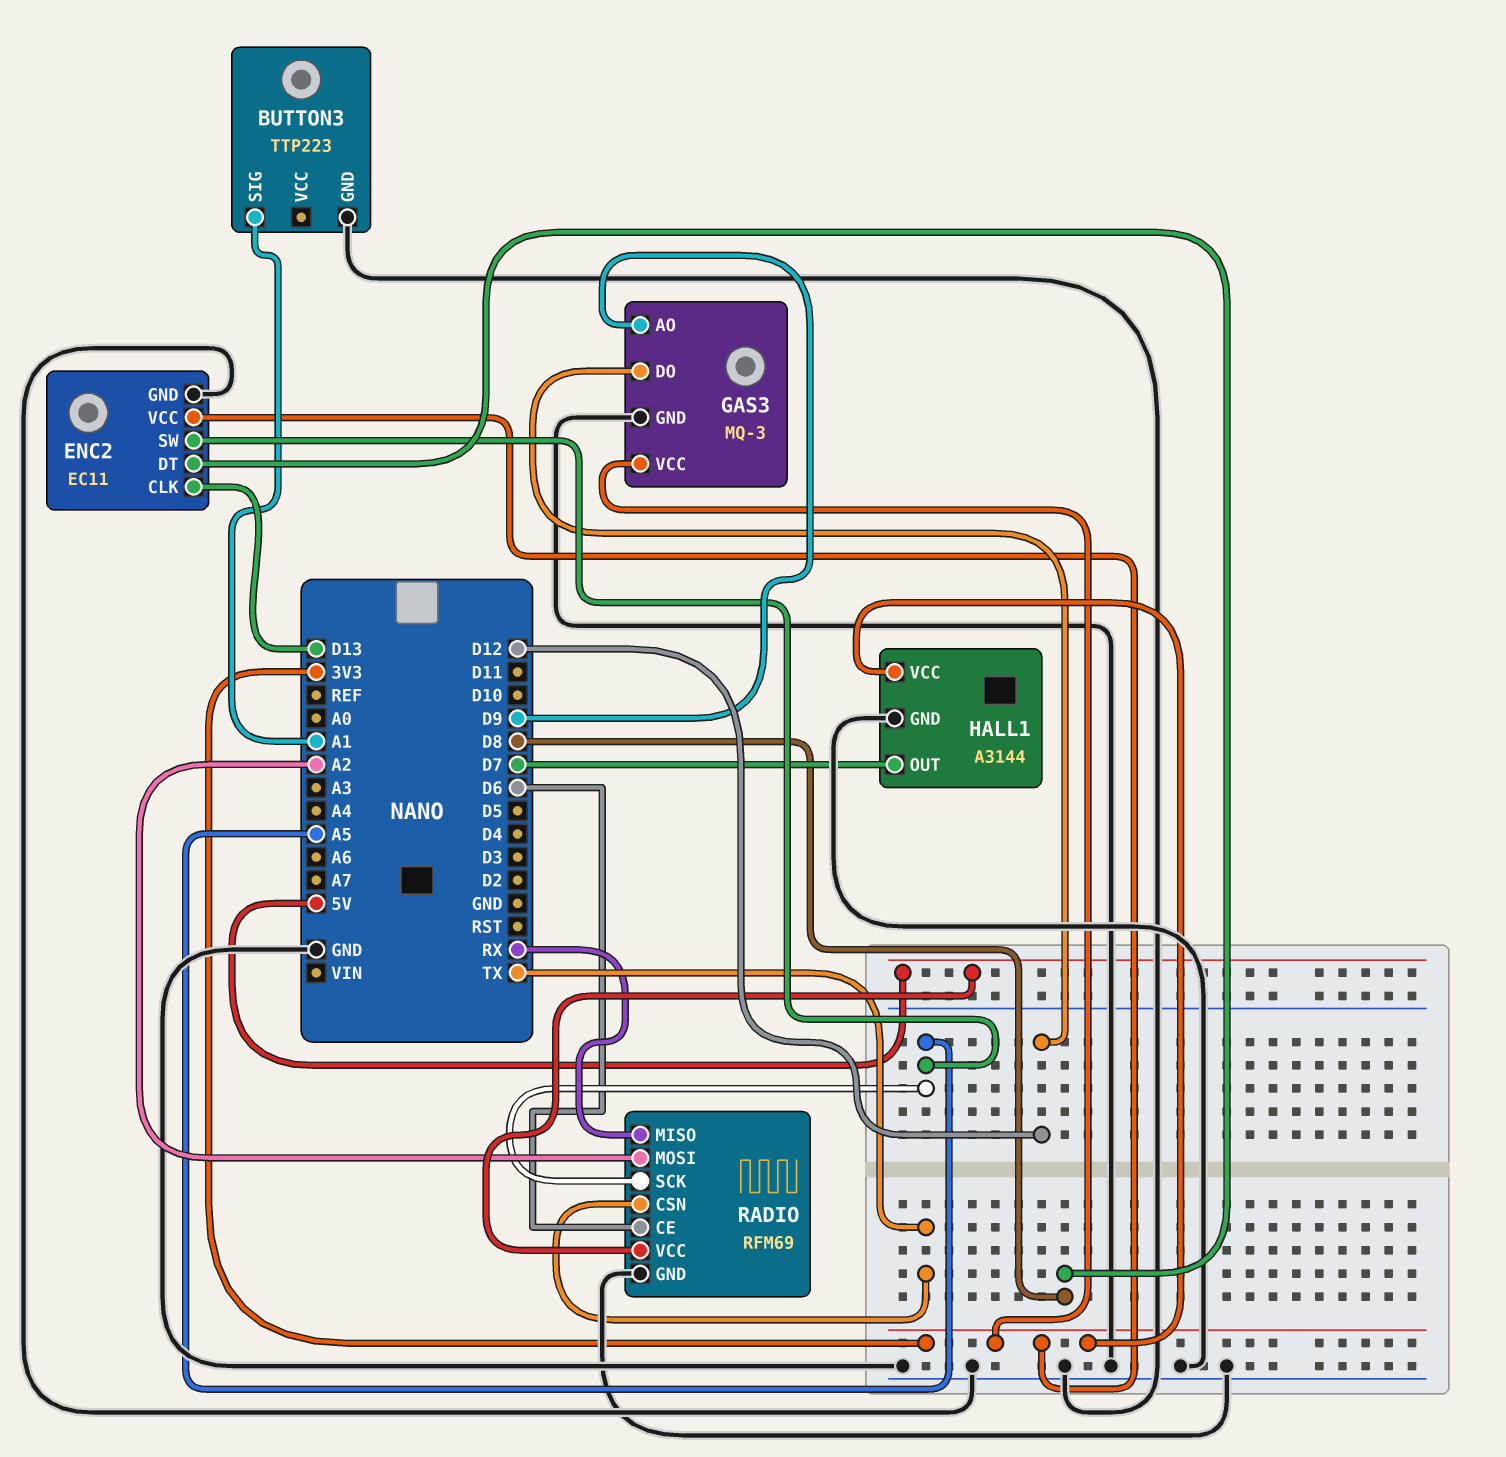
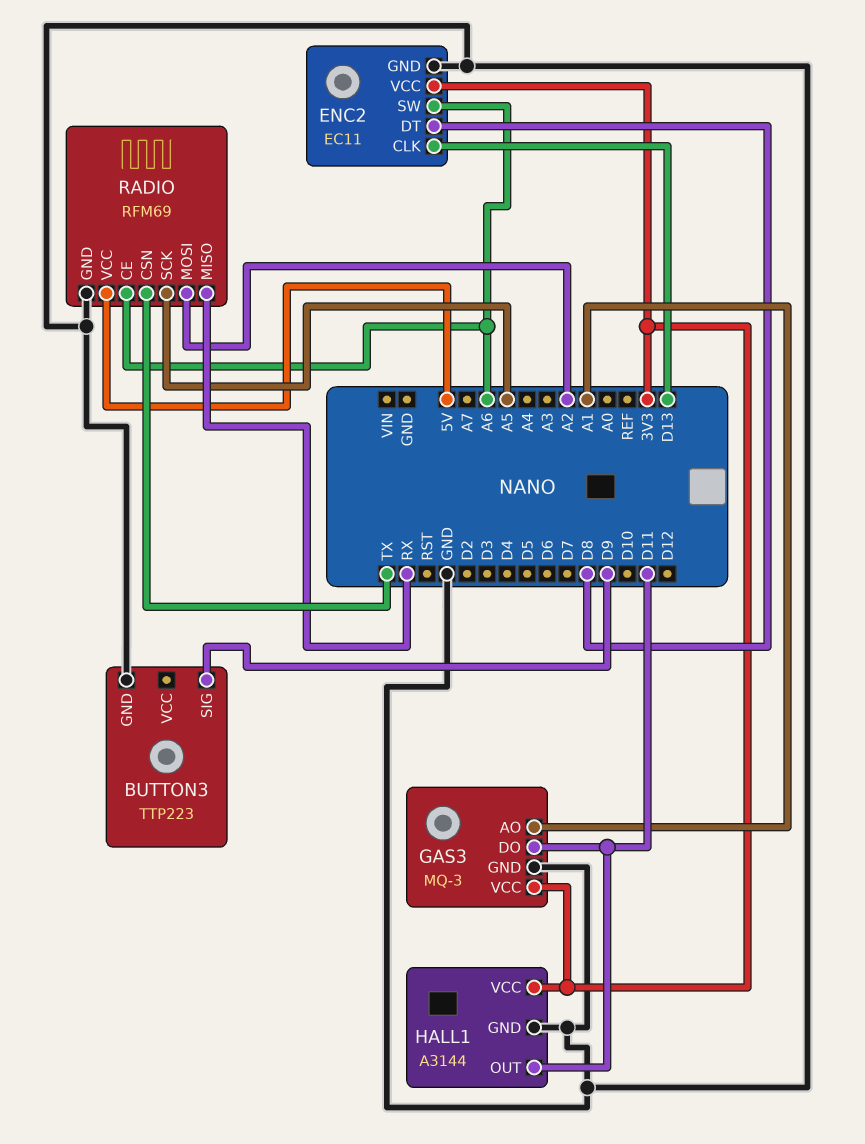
BUTTON3 pin SIG: A1 -> D9
ENC2 pin SW: A5 -> A6
GAS3 pin AO: D9 -> A1
GAS3 pin DO: D12 -> D11
HALL1 pin OUT: D7 -> D11
RADIO pin CE: D6 -> A6

